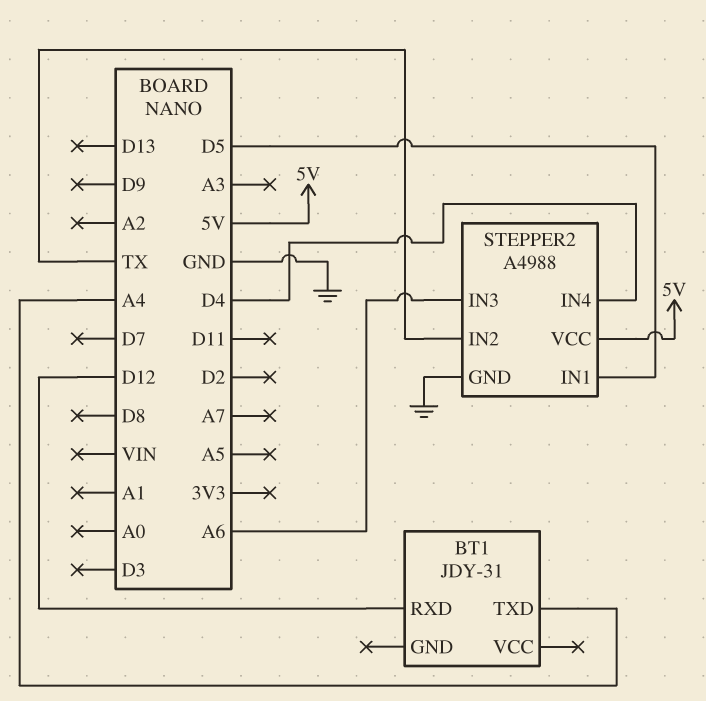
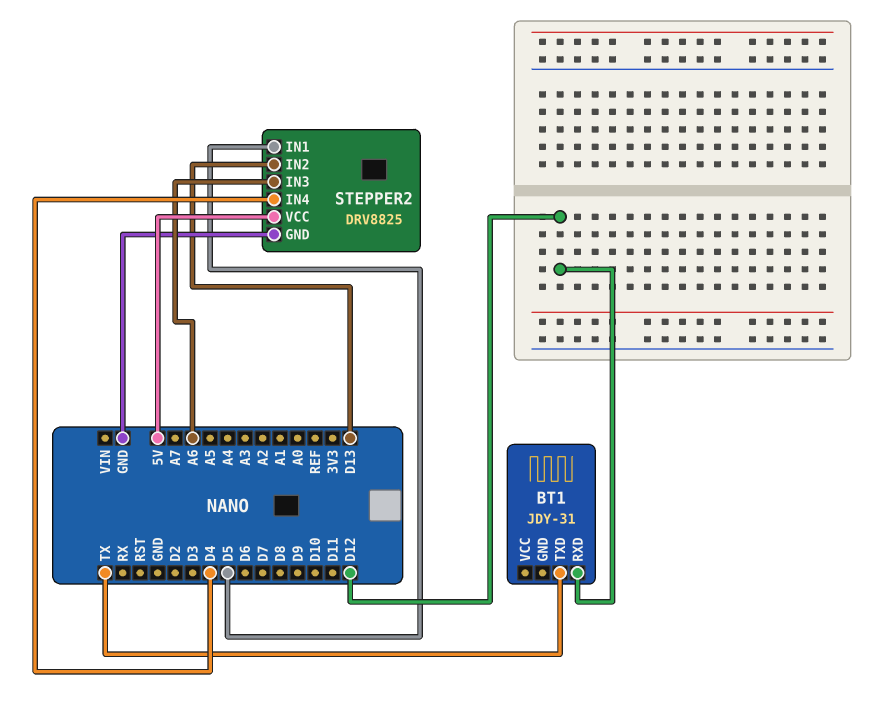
BT1 pin TXD: A4 -> TX
STEPPER2: A4988 -> DRV8825
STEPPER2 pin IN2: TX -> D13

